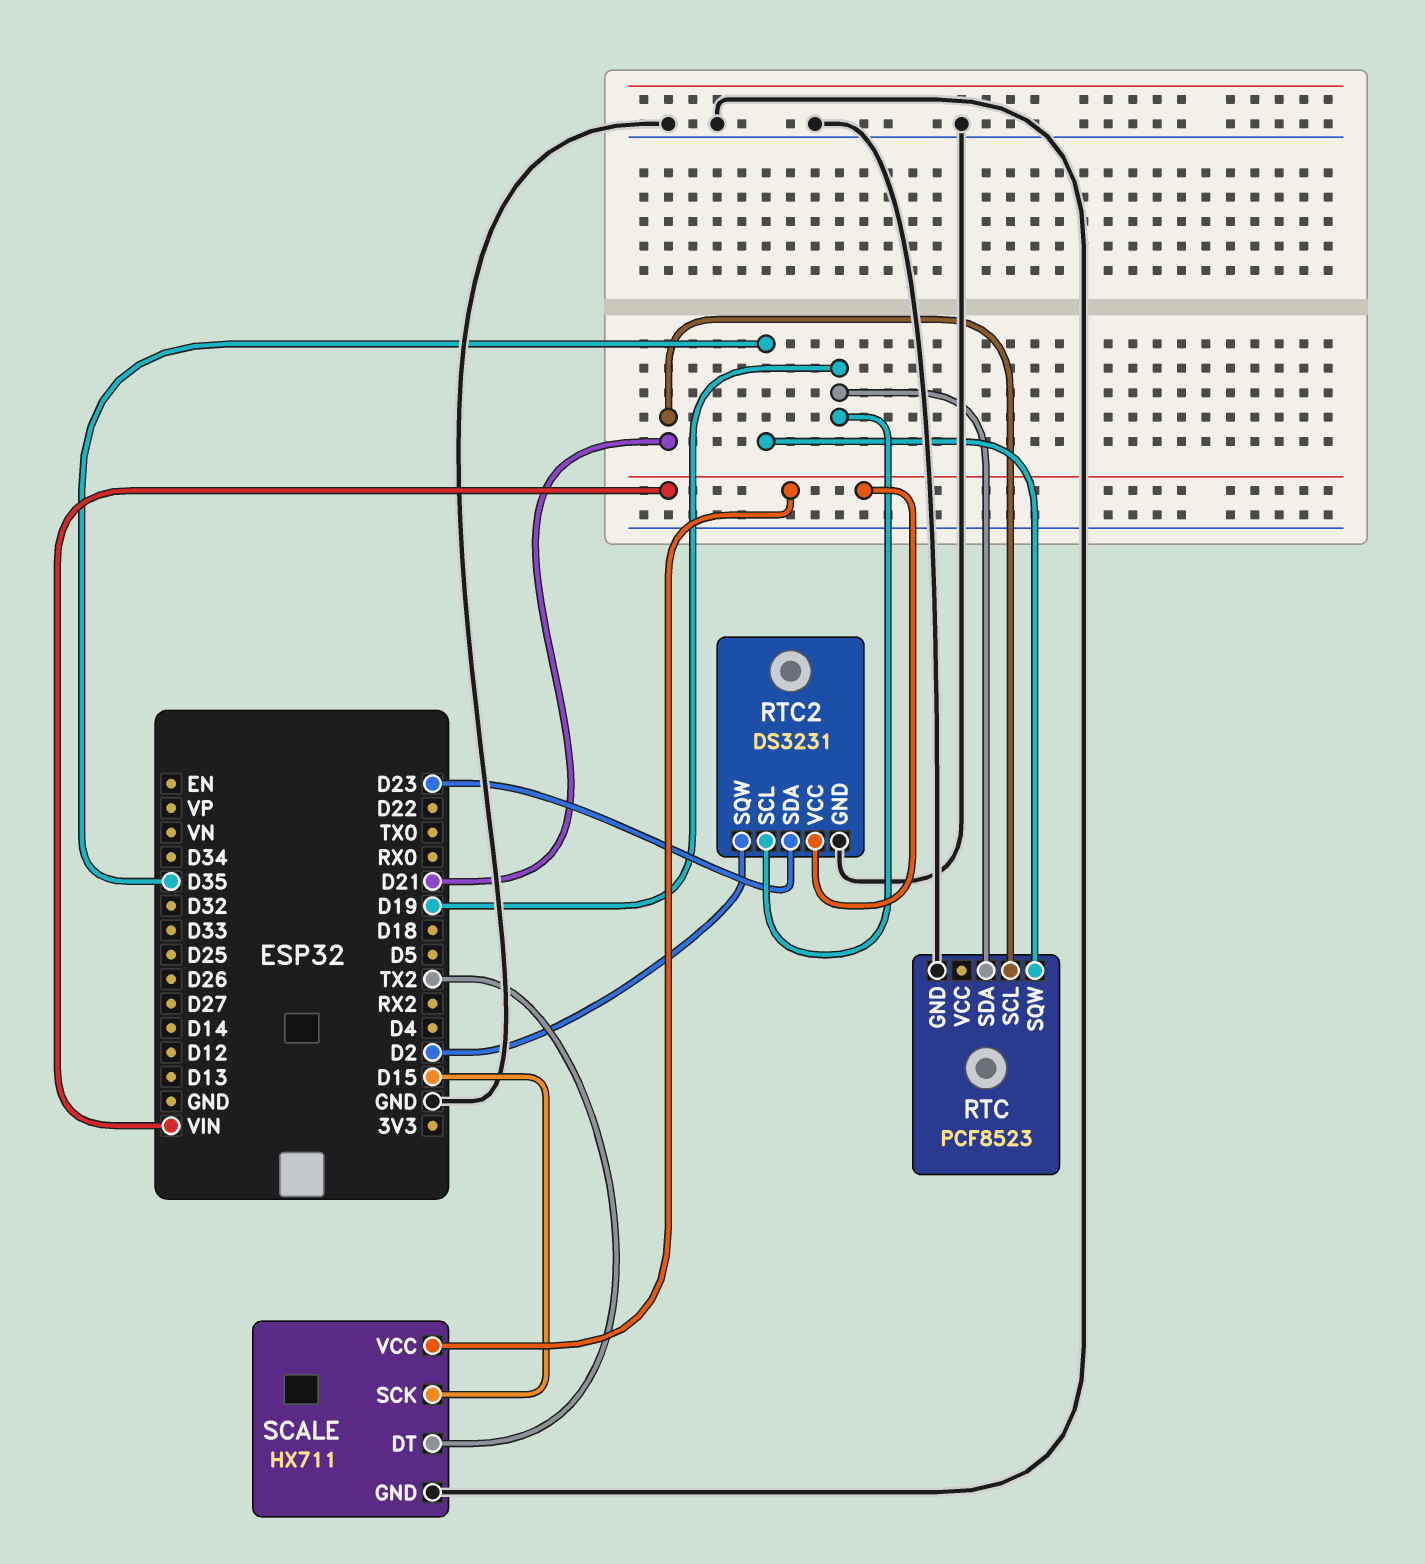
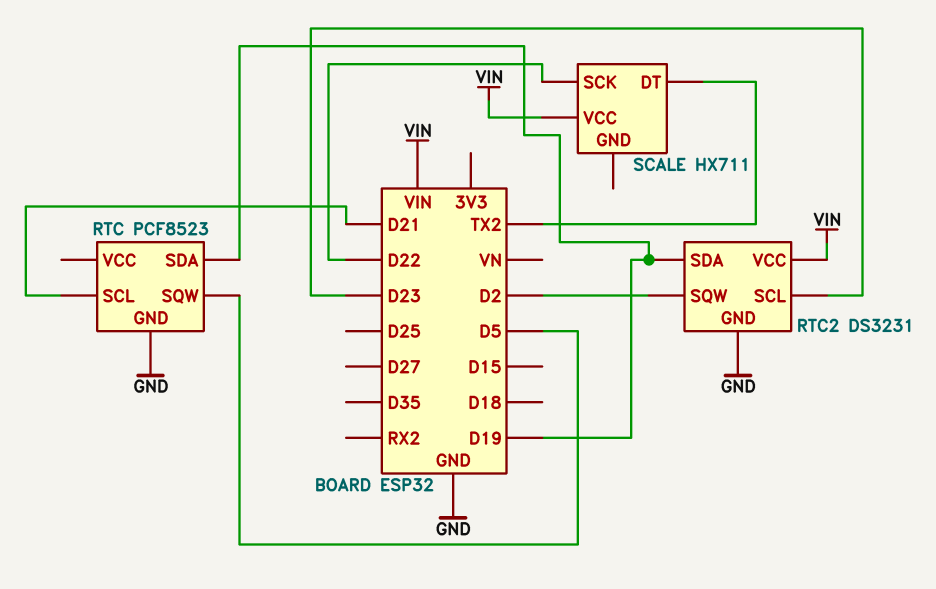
RTC pin SQW: D35 -> D5
RTC2 pin SCL: D19 -> D23
RTC2 pin SDA: D23 -> D19
SCALE pin GND: GND -> none
SCALE pin SCK: D15 -> D22

